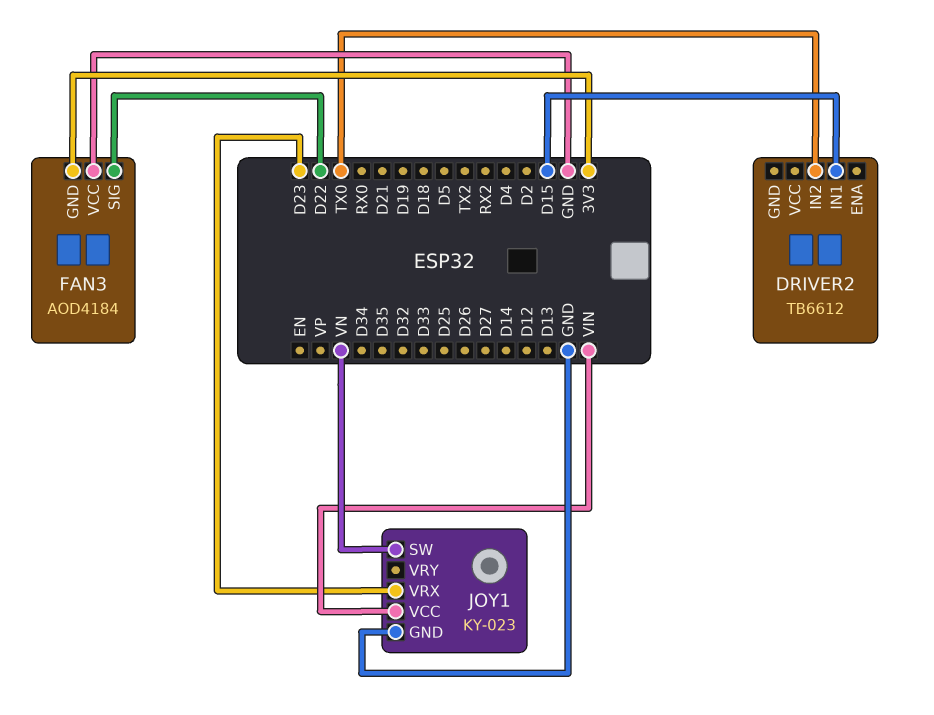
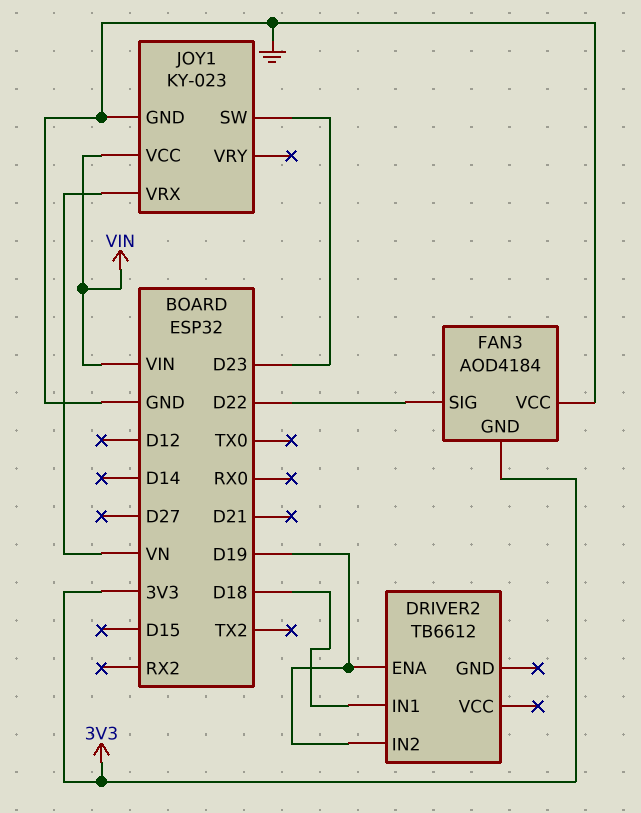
DRIVER2 pin ENA: none -> D19
DRIVER2 pin IN1: D15 -> D18
DRIVER2 pin IN2: TX0 -> D19
JOY1 pin SW: VN -> D23
JOY1 pin VRX: D23 -> VN

